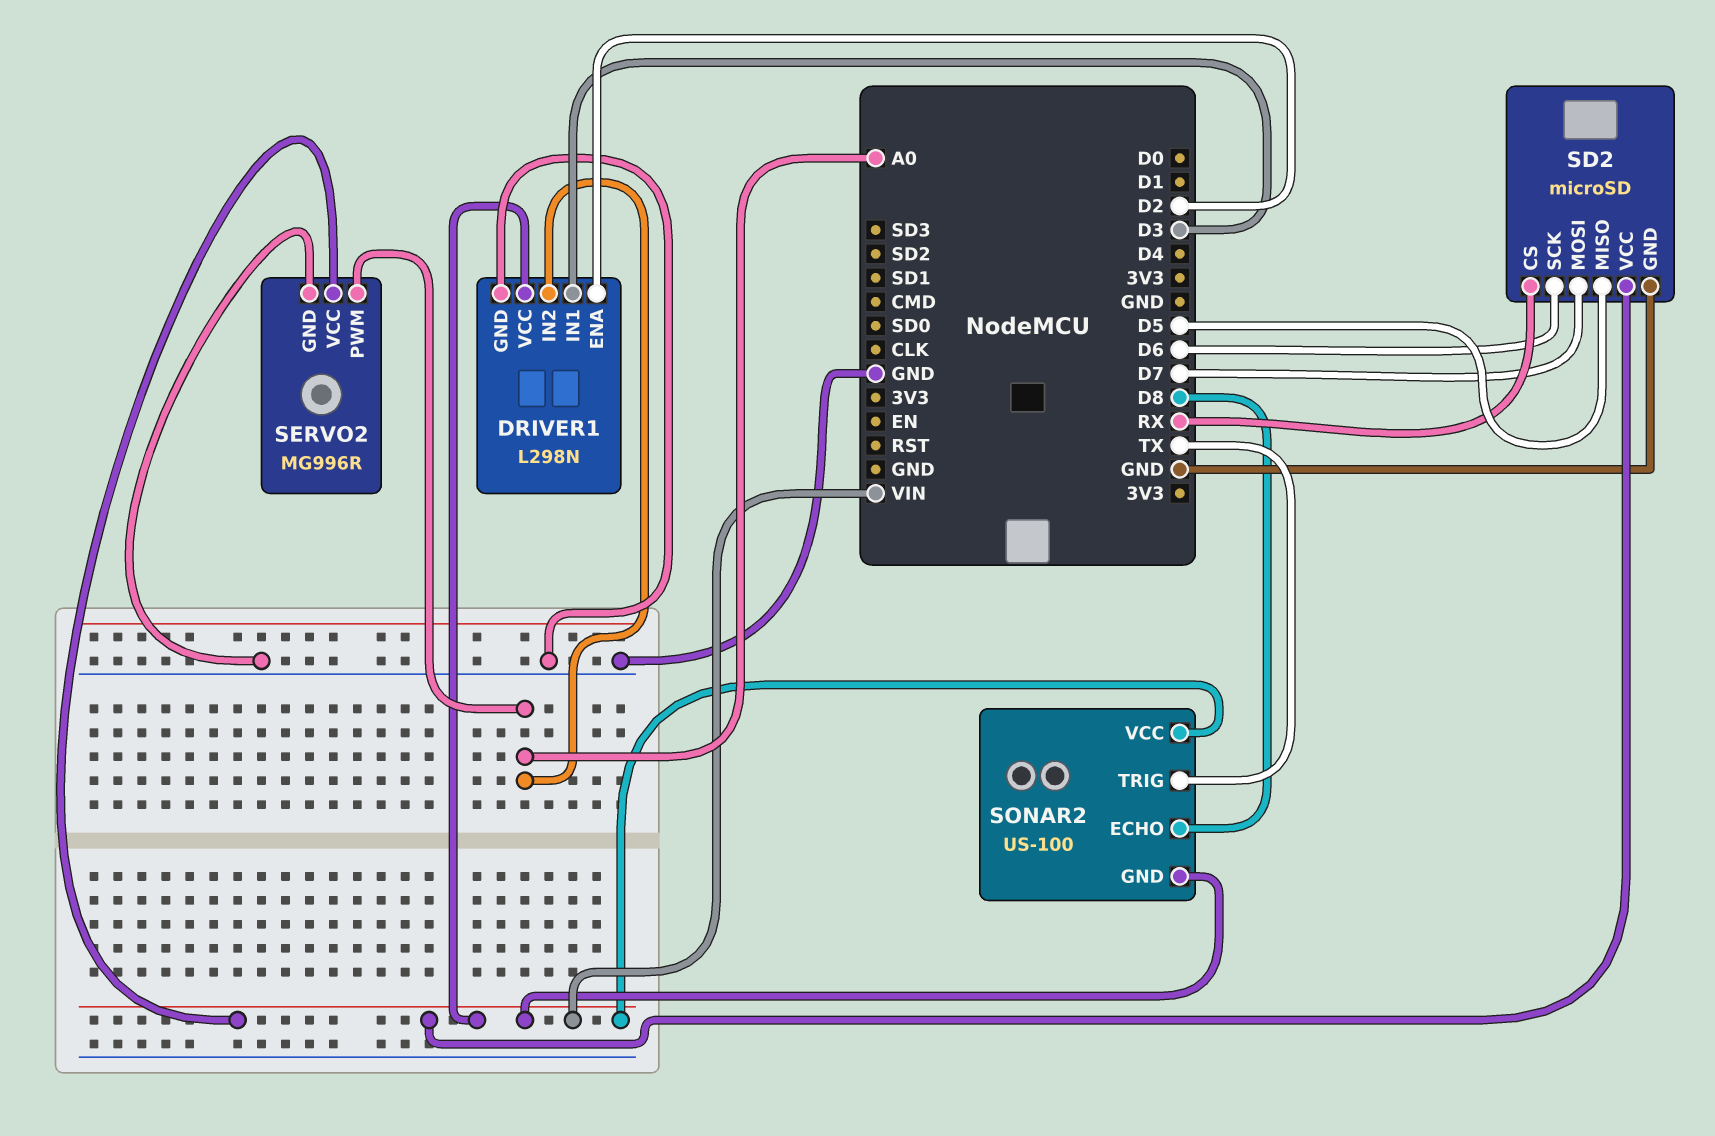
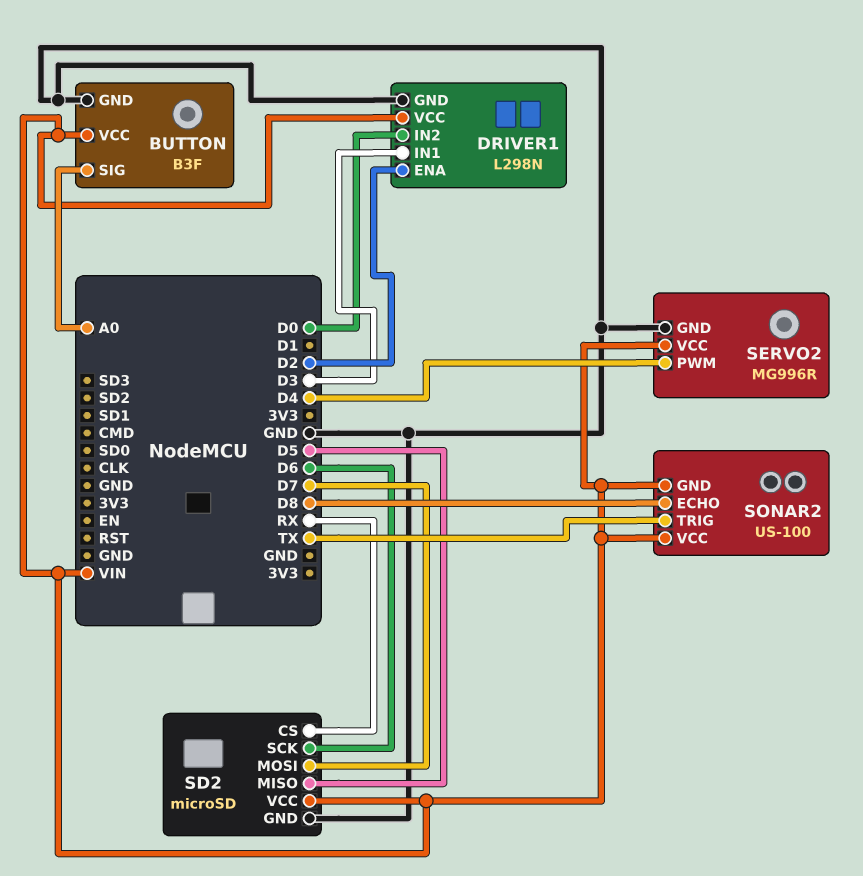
BUTTON: none -> B3F
BUTTON pin GND: none -> GND
BUTTON pin SIG: none -> A0
BUTTON pin VCC: none -> VIN
DRIVER1 pin IN2: A0 -> D0
SERVO2 pin PWM: A0 -> D4

